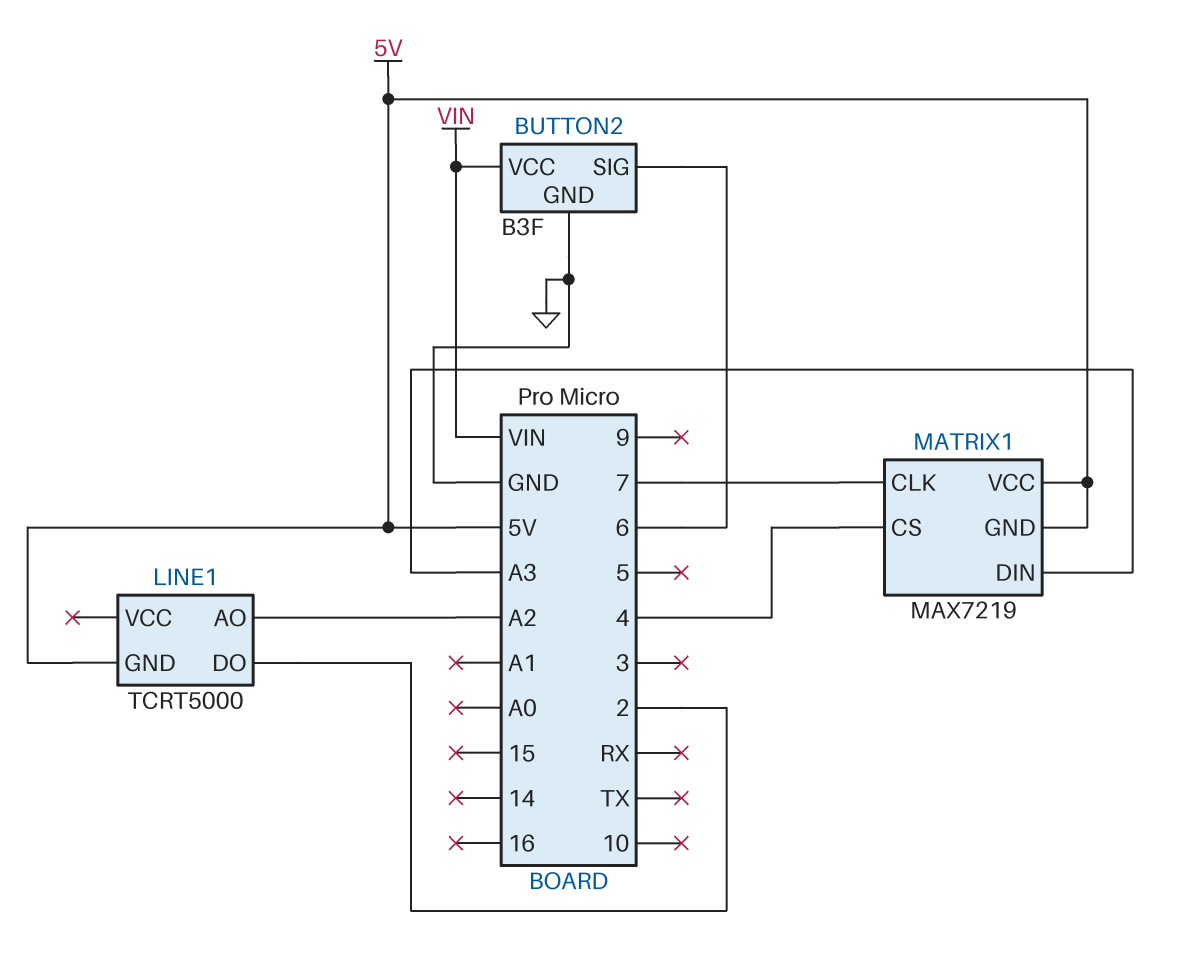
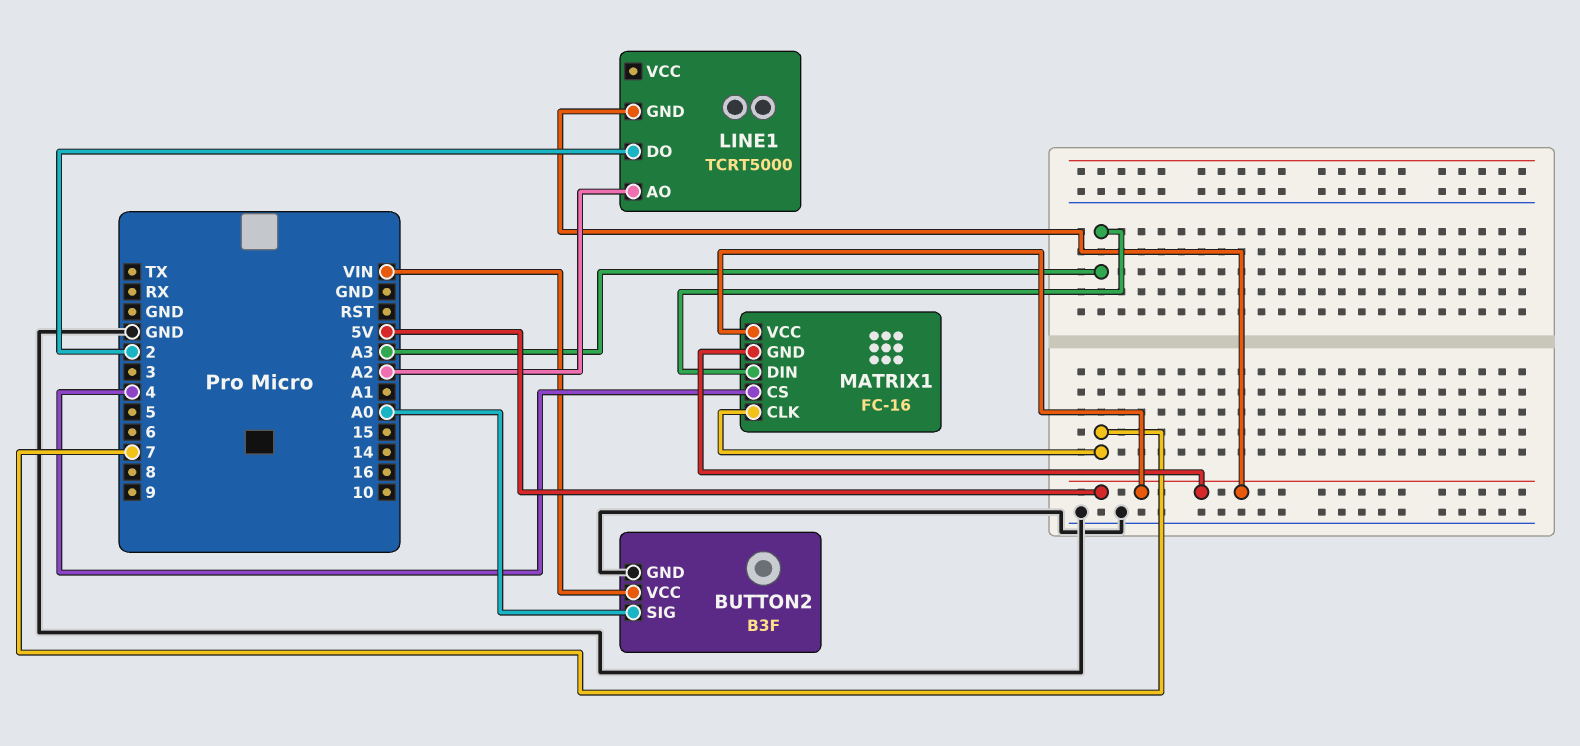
BUTTON2 pin SIG: 6 -> A0
MATRIX1: MAX7219 -> FC-16

